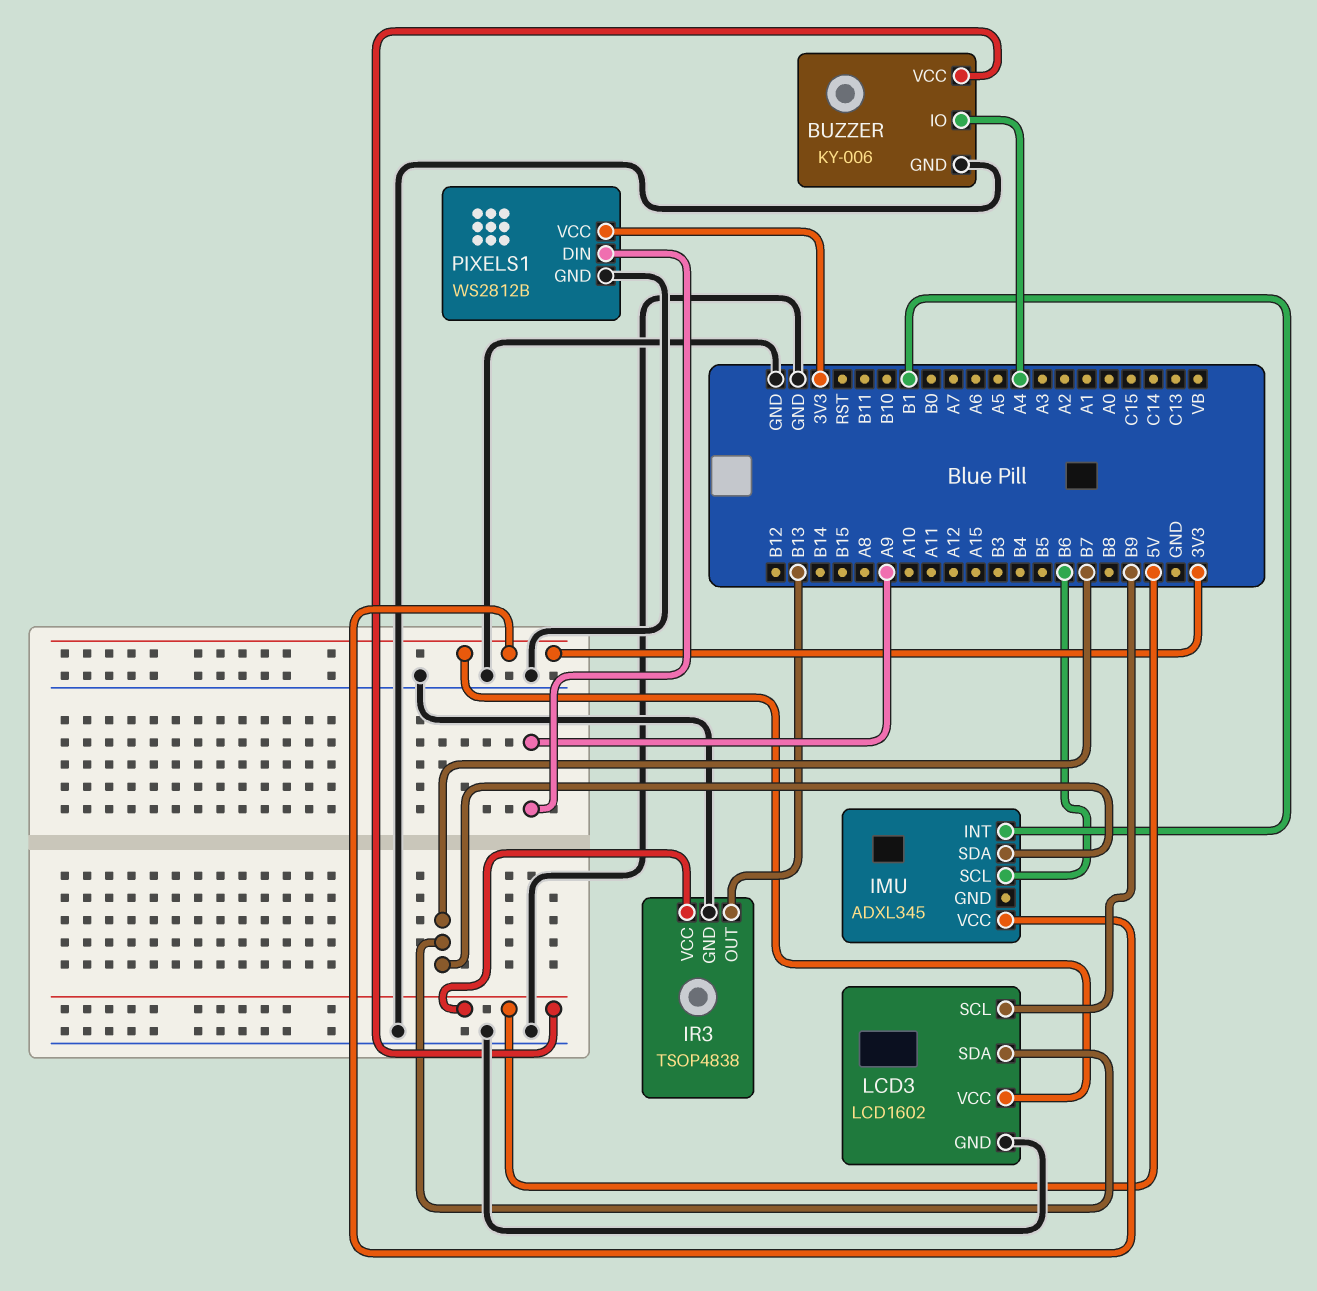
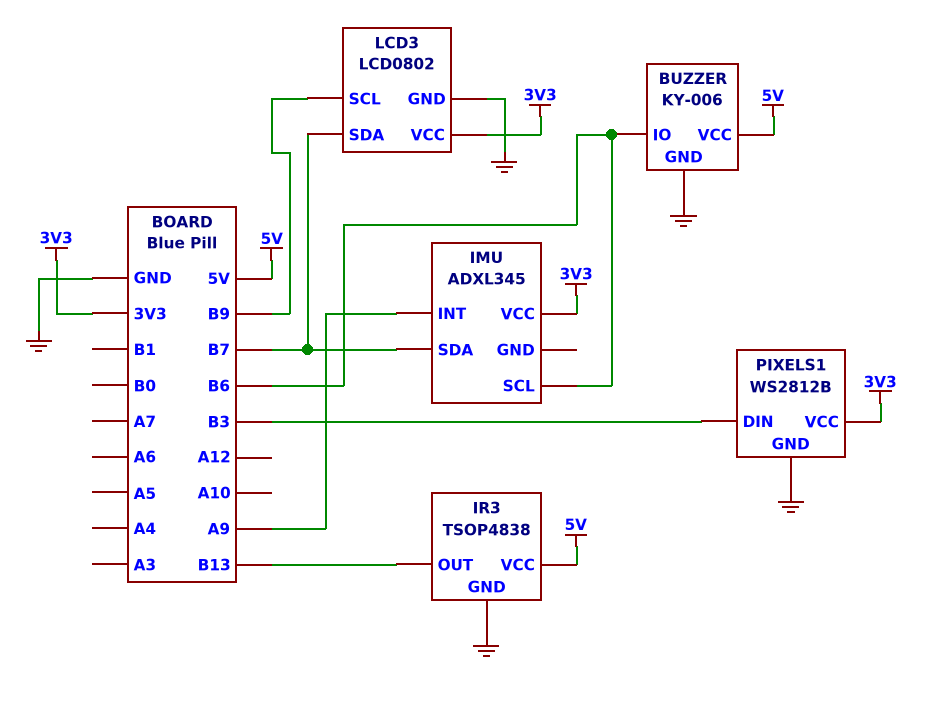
BUZZER pin IO: A4 -> B6
IMU pin INT: B1 -> A9
LCD3: LCD1602 -> LCD0802
PIXELS1 pin DIN: A9 -> B3

